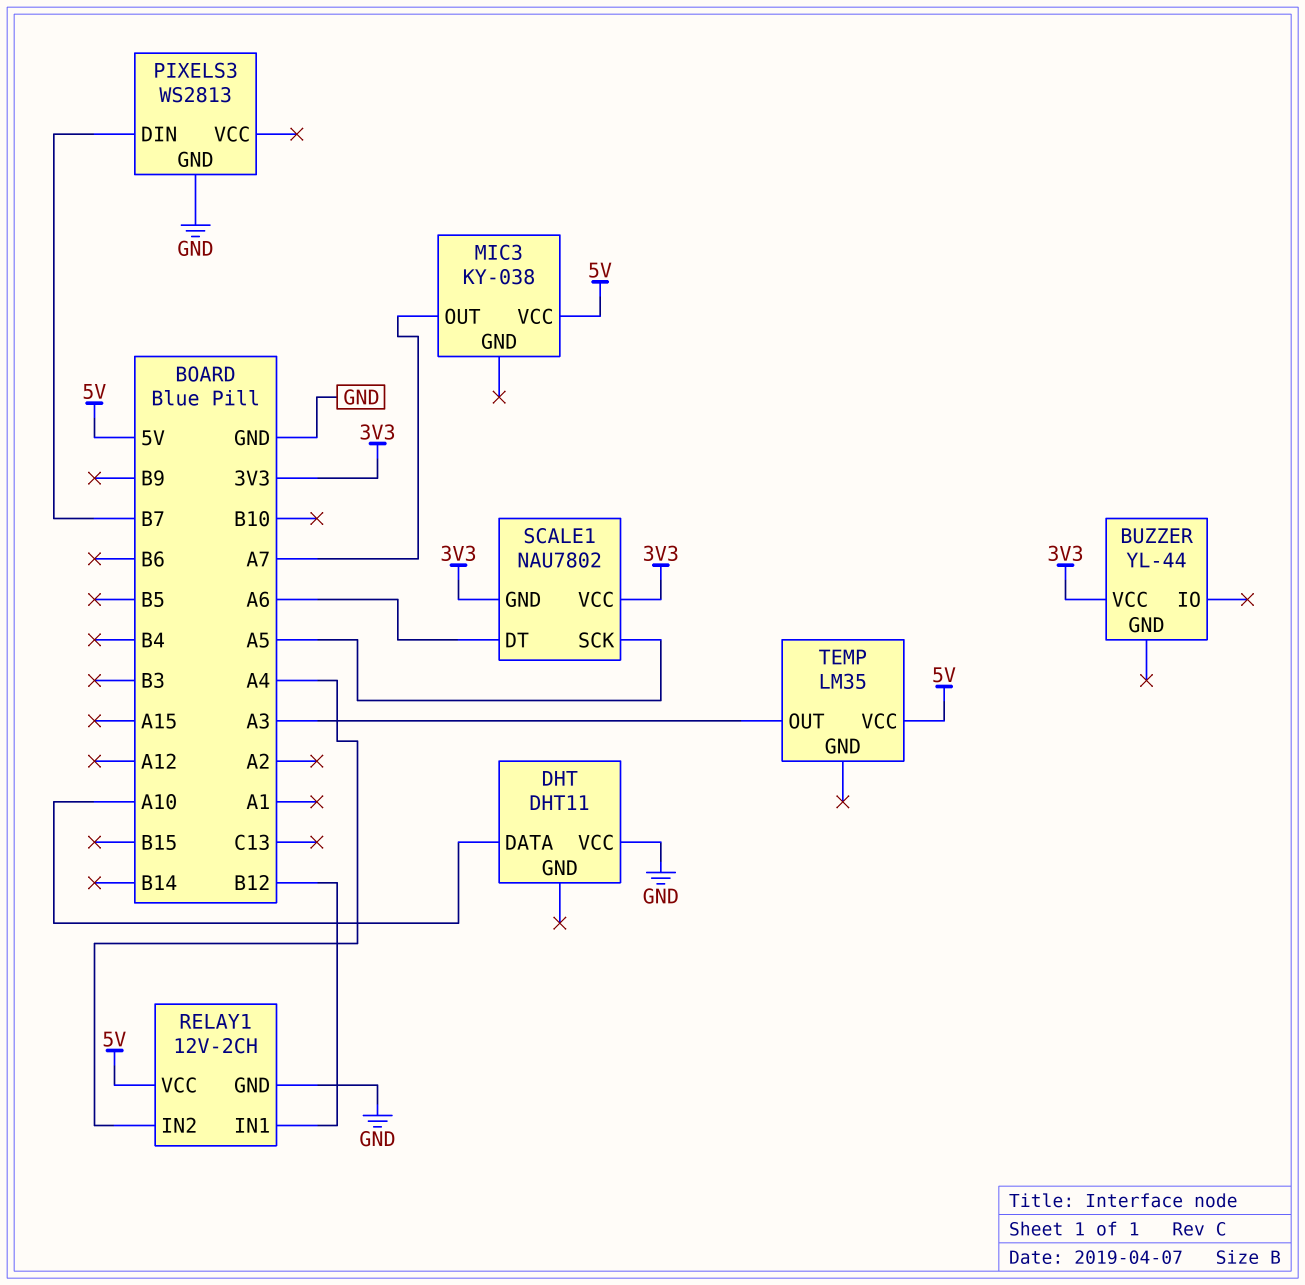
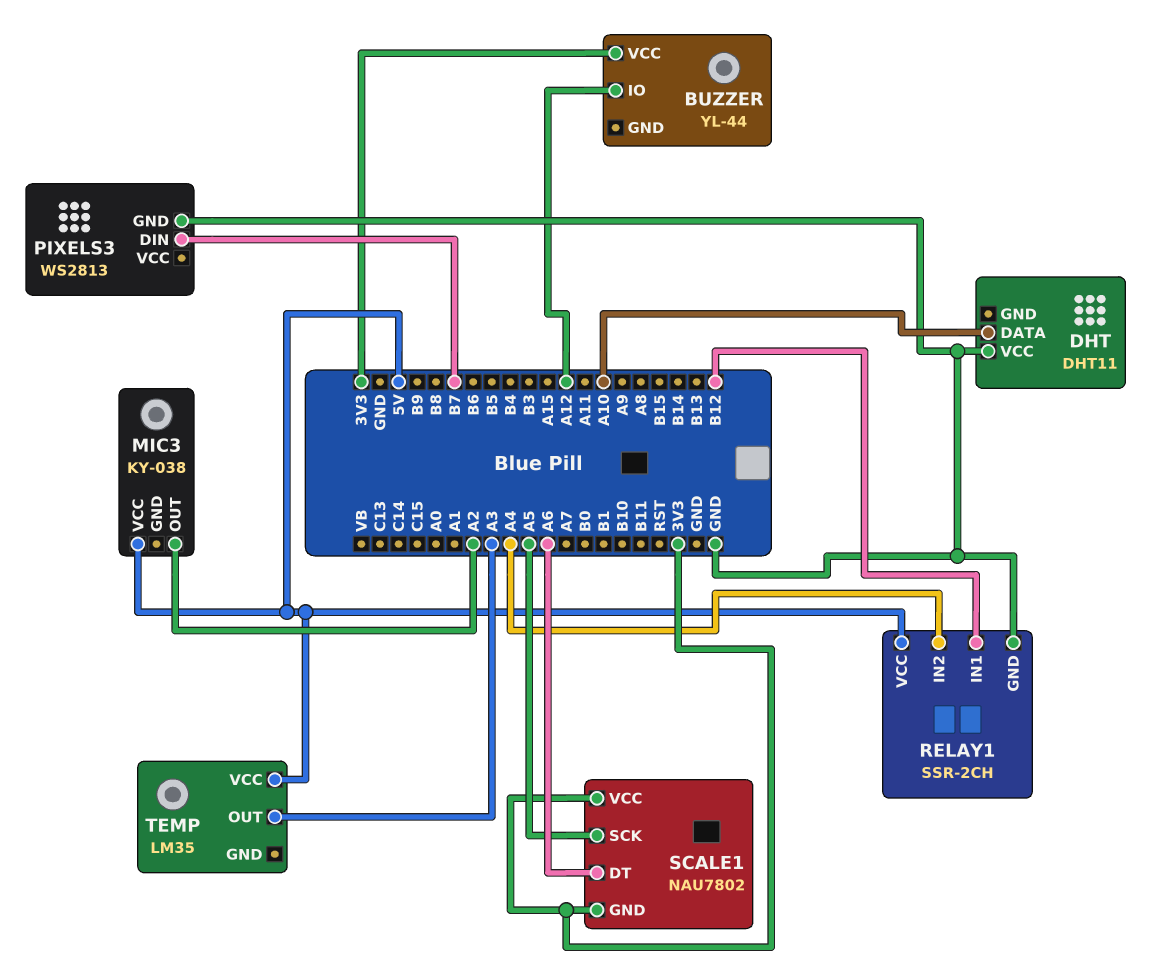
BUZZER pin IO: none -> A12
MIC3 pin OUT: A7 -> A2
RELAY1: 12V-2CH -> SSR-2CH

